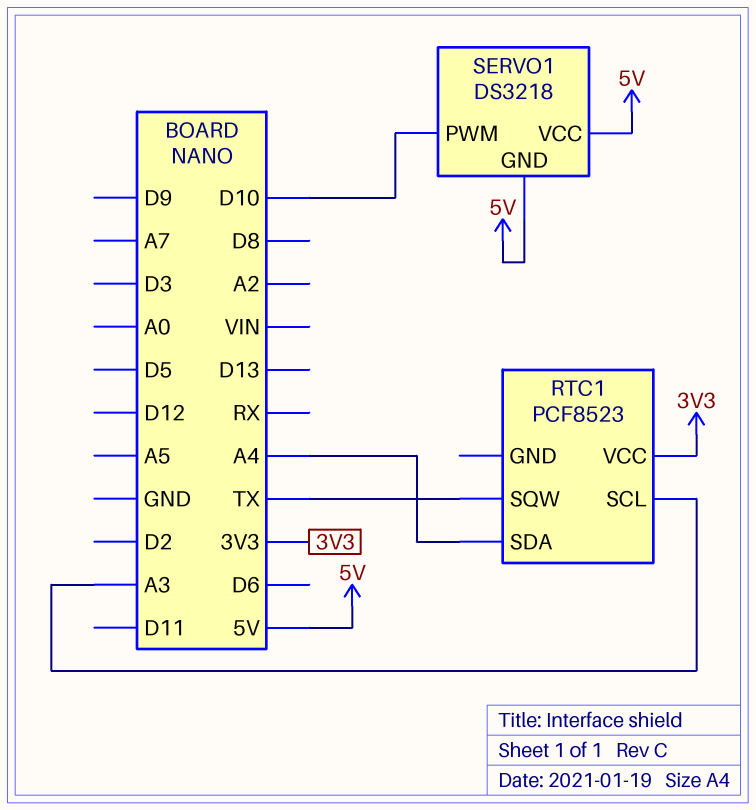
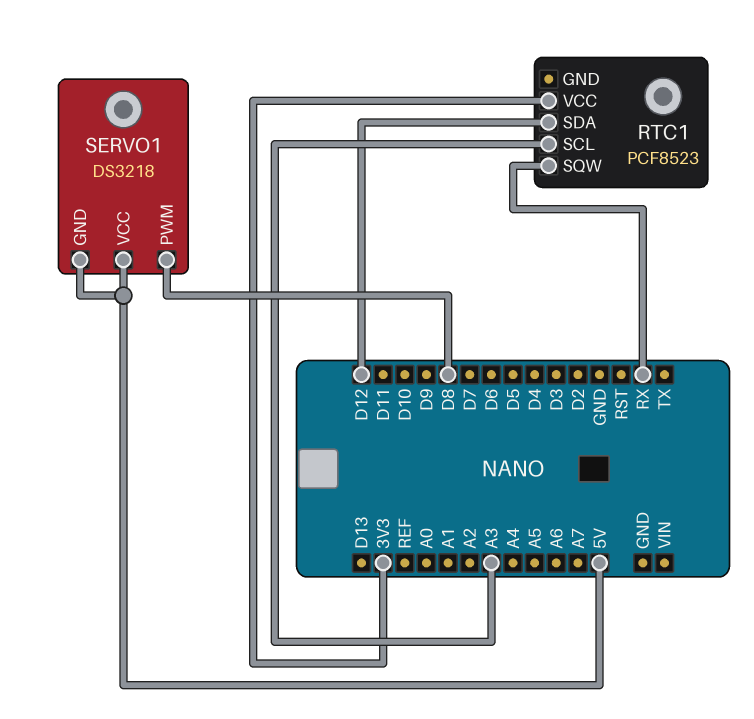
RTC1 pin SDA: A4 -> D12
RTC1 pin SQW: TX -> RX
SERVO1 pin PWM: D10 -> D8

